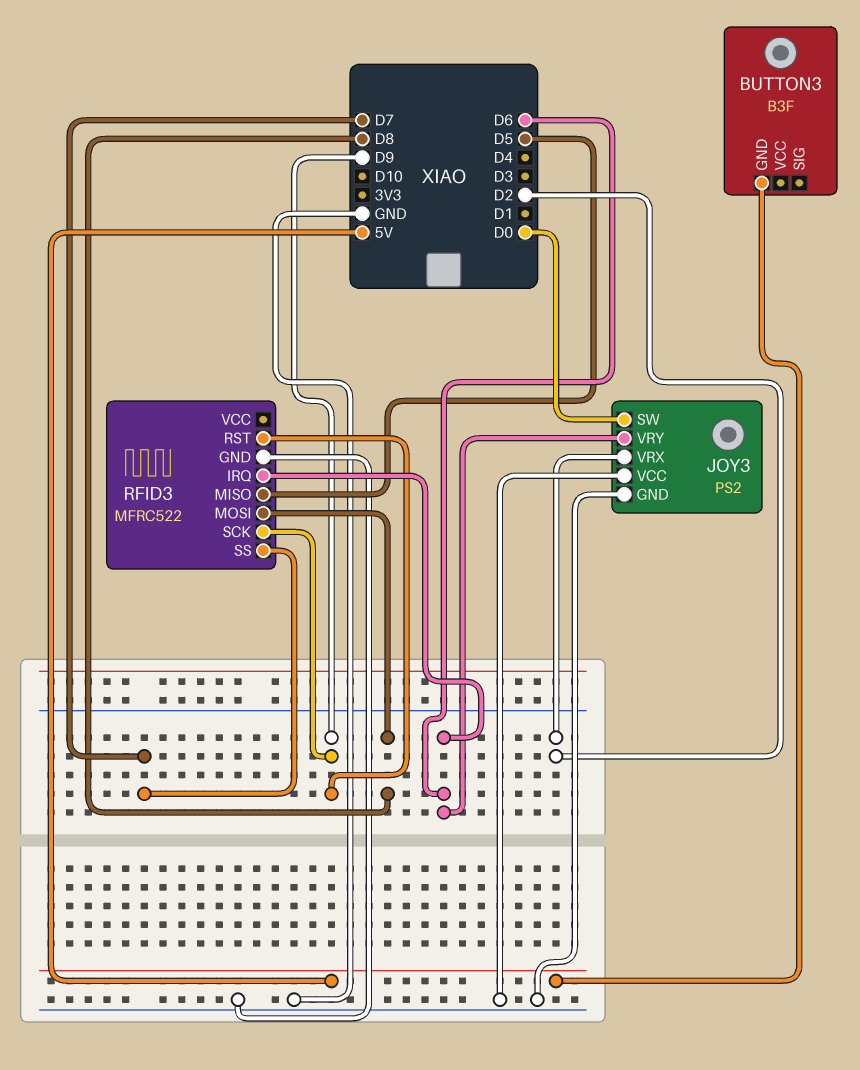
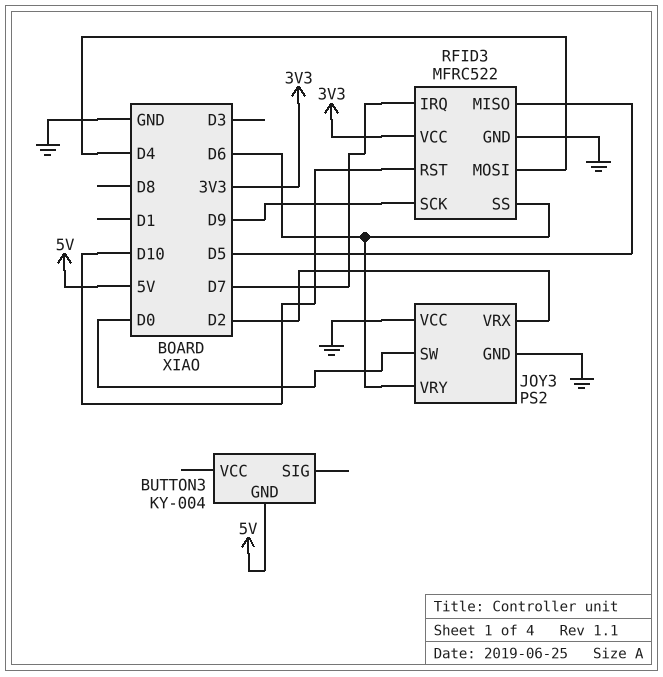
BUTTON3: B3F -> KY-004
RFID3 pin IRQ: D6 -> D7
RFID3 pin MOSI: D8 -> D4
RFID3 pin RST: D9 -> D10
RFID3 pin SS: D7 -> D6
RFID3 pin VCC: none -> 3V3

